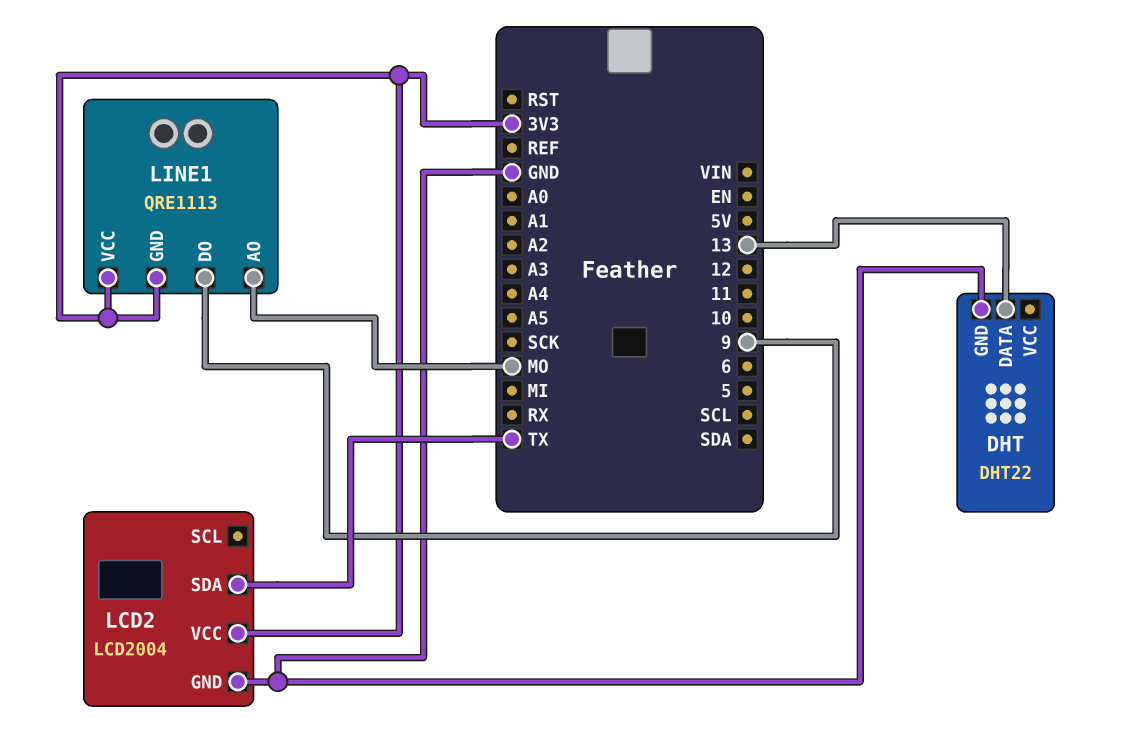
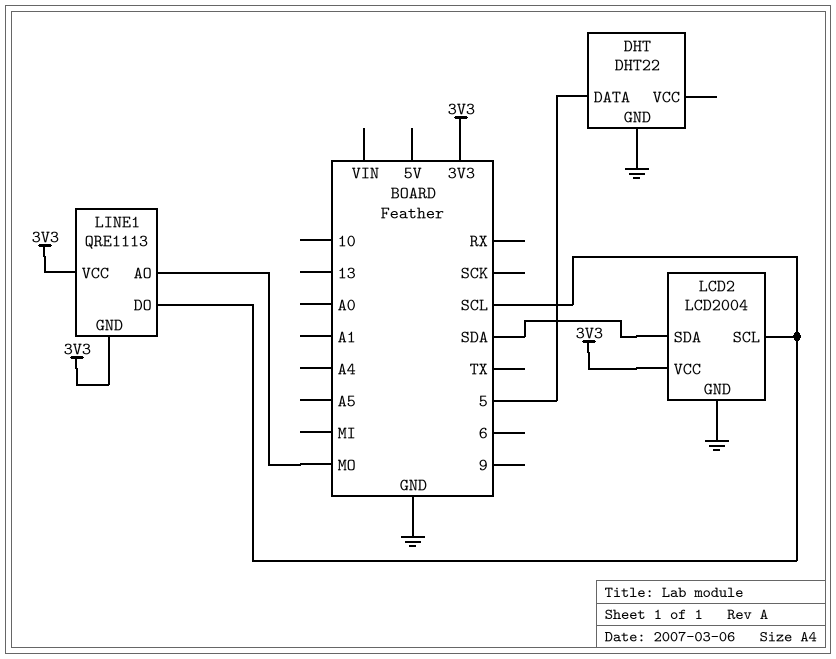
DHT pin DATA: 13 -> 5
LCD2 pin SCL: none -> SCL
LCD2 pin SDA: TX -> SDA
LINE1 pin DO: 9 -> SCL

